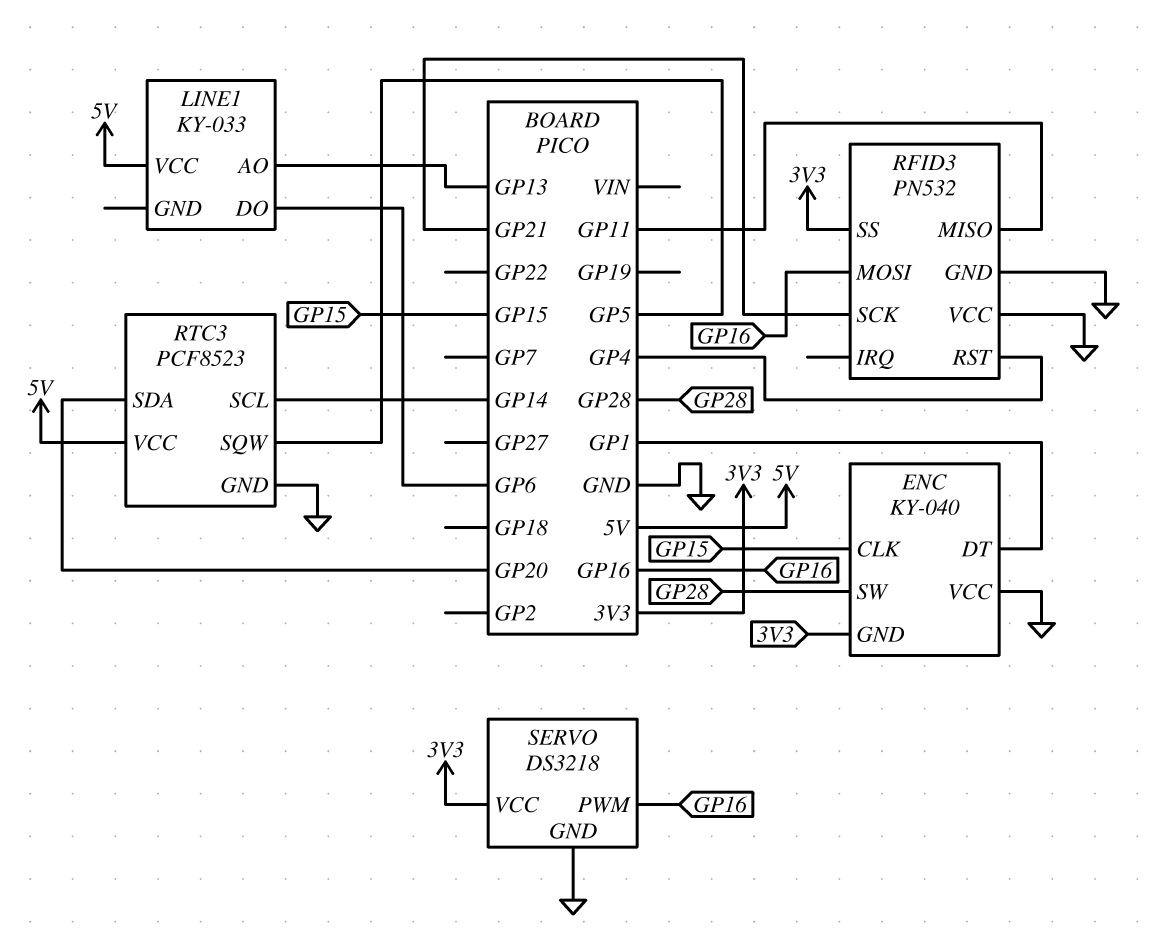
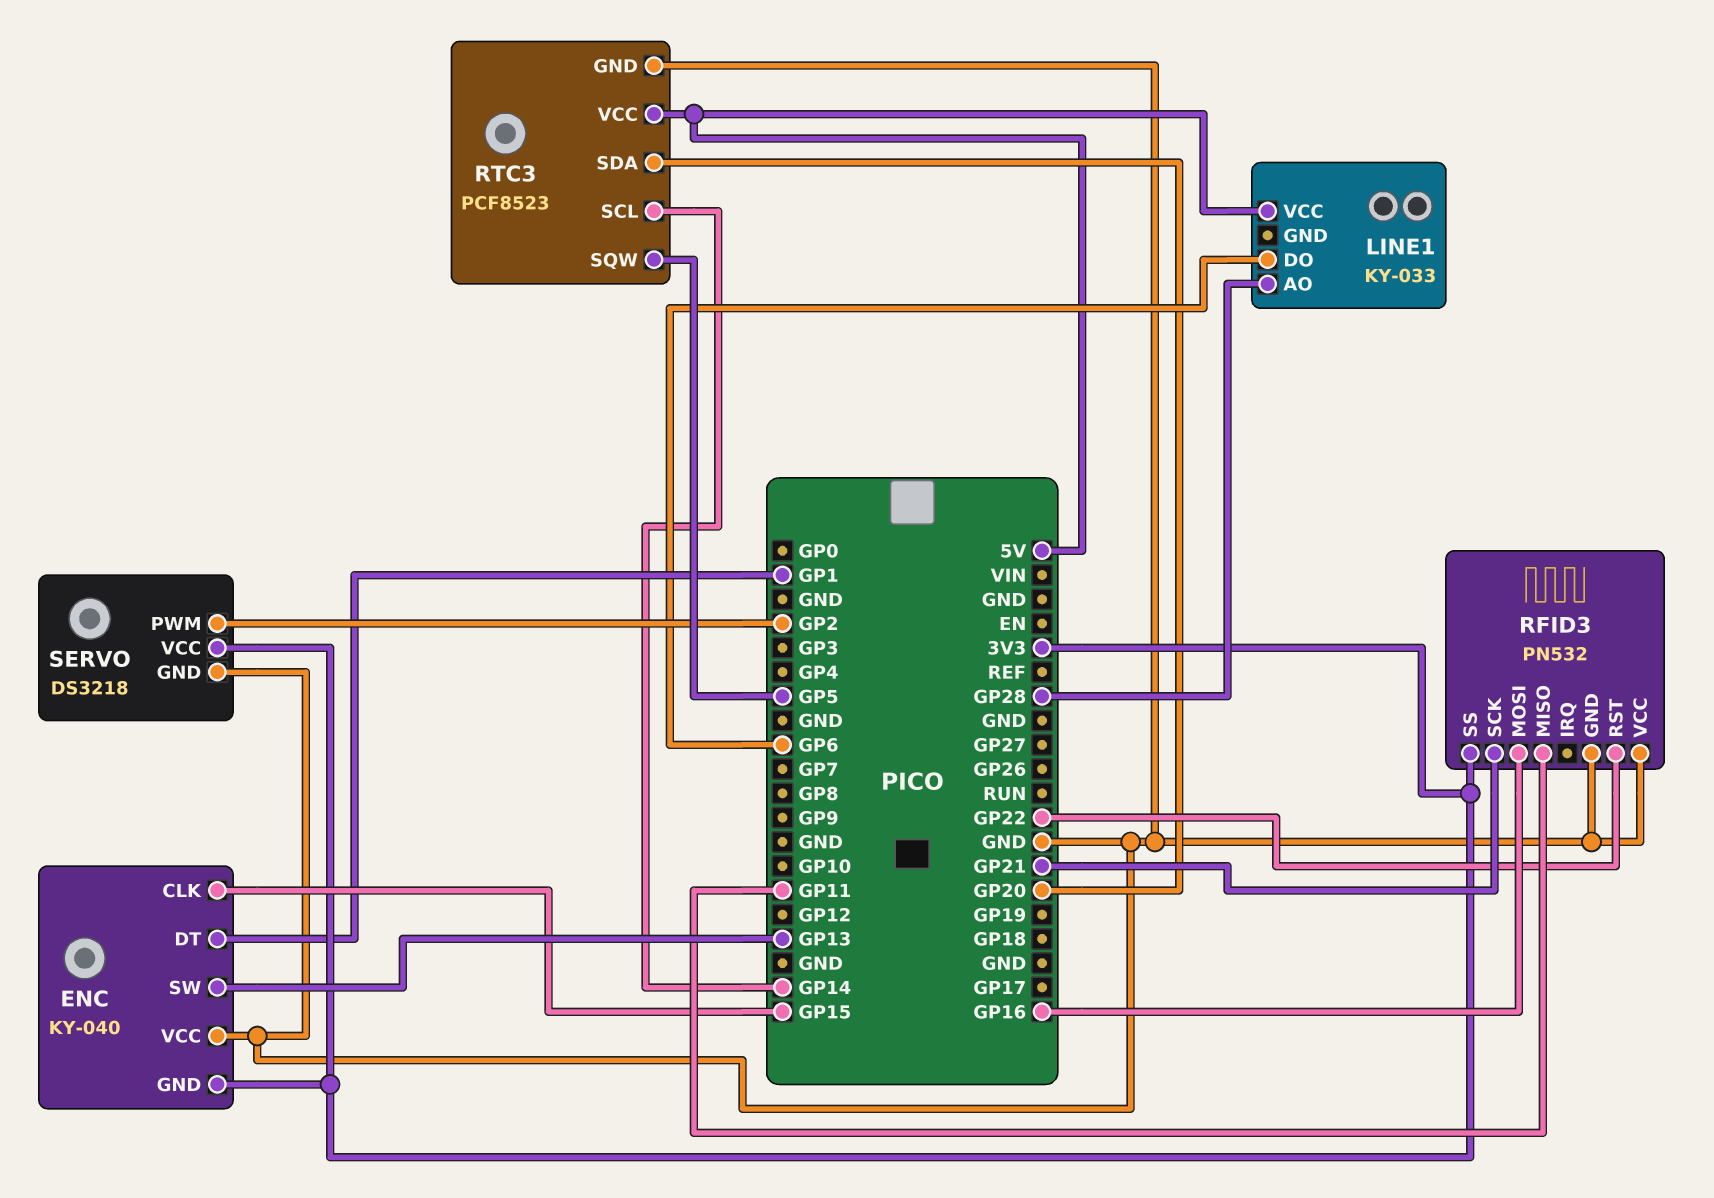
ENC pin SW: GP28 -> GP13
LINE1 pin AO: GP13 -> GP28
RFID3 pin RST: GP4 -> GP22
SERVO pin PWM: GP16 -> GP2

